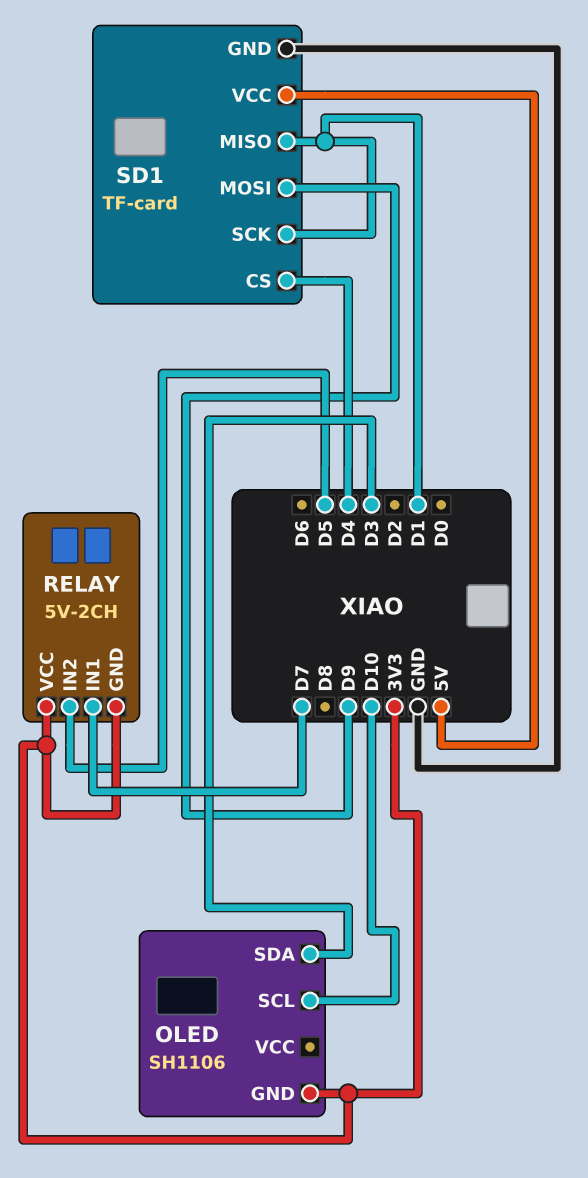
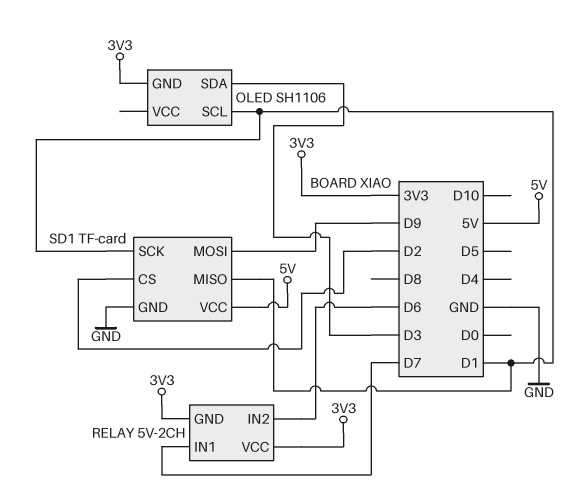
OLED pin SCL: D10 -> D1
RELAY pin IN2: D5 -> D6
SD1 pin CS: D4 -> D2

